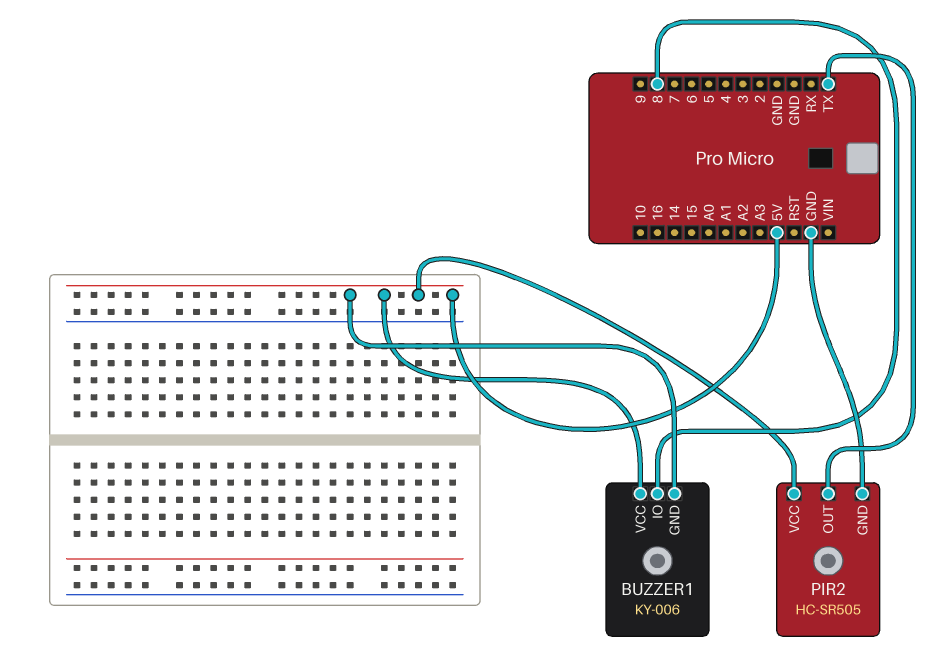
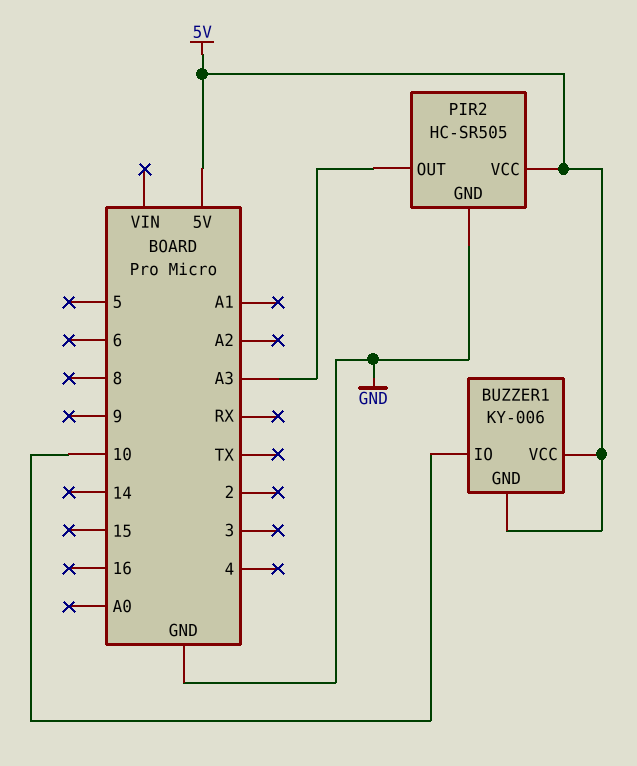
BUZZER1 pin IO: 8 -> 10
PIR2 pin OUT: TX -> A3

